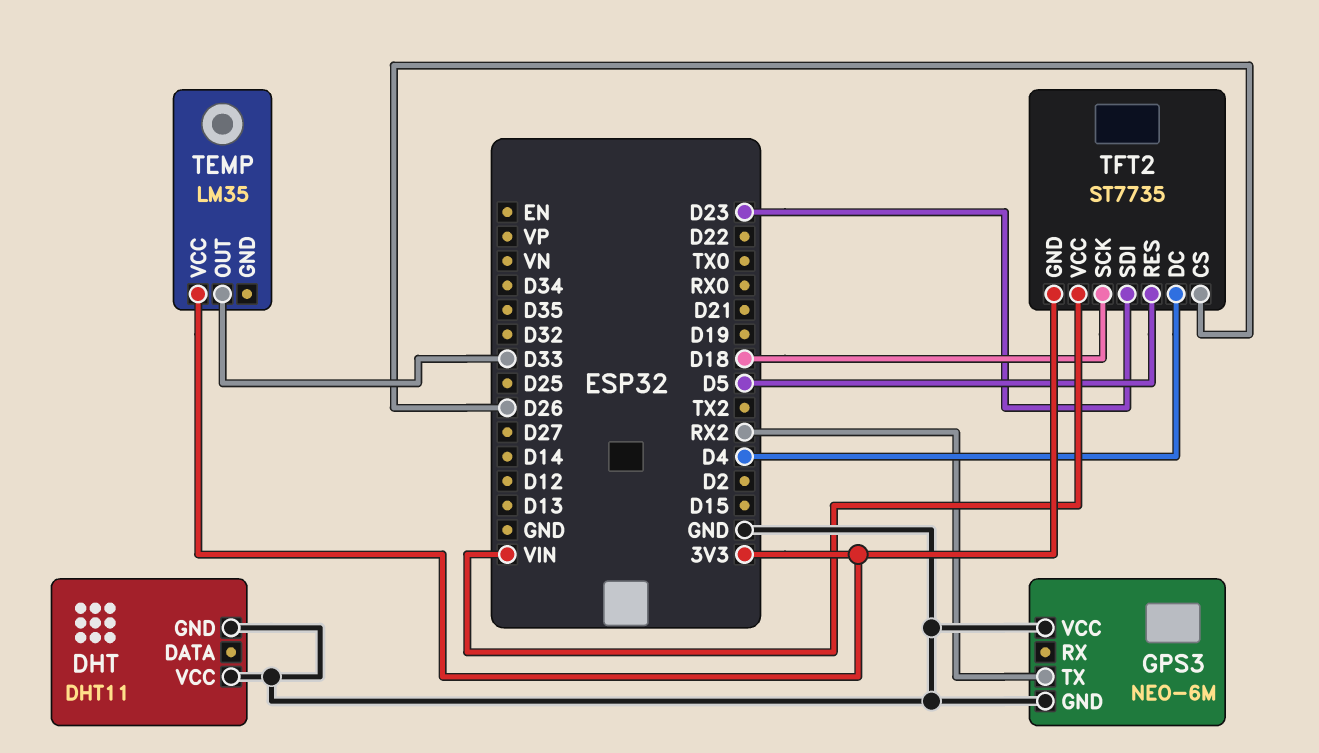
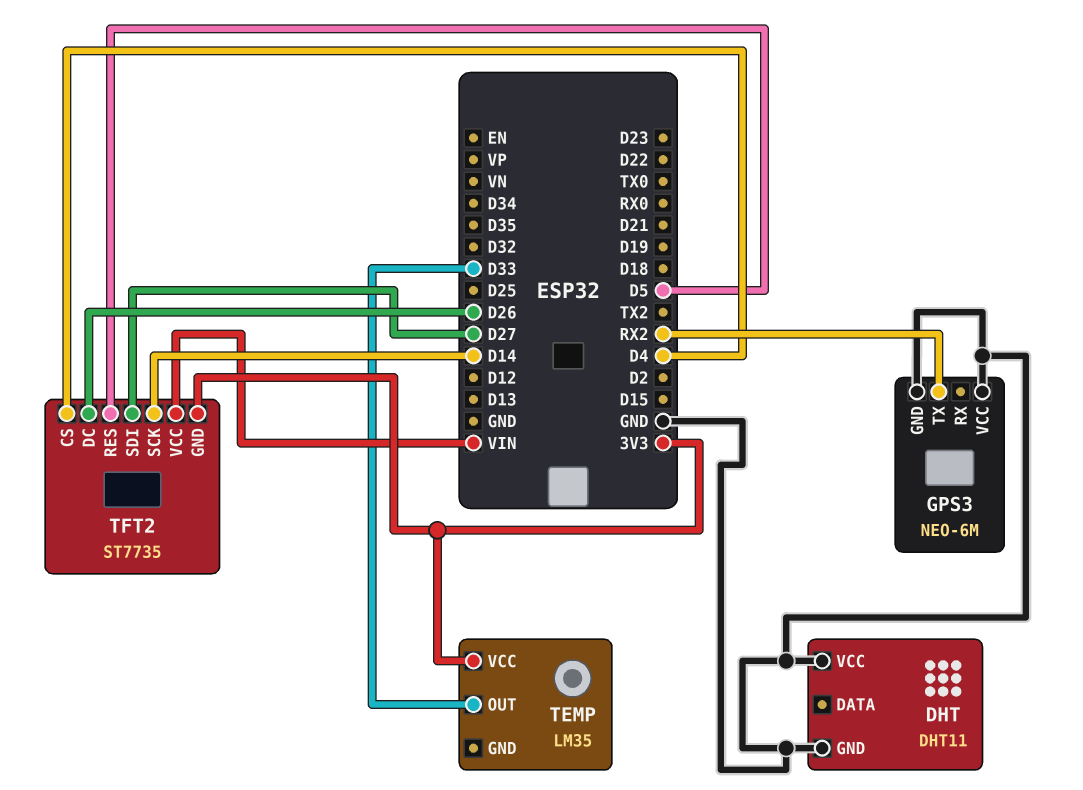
TFT2 pin CS: D26 -> D4
TFT2 pin DC: D4 -> D26
TFT2 pin SCK: D18 -> D14
TFT2 pin SDI: D23 -> D27

